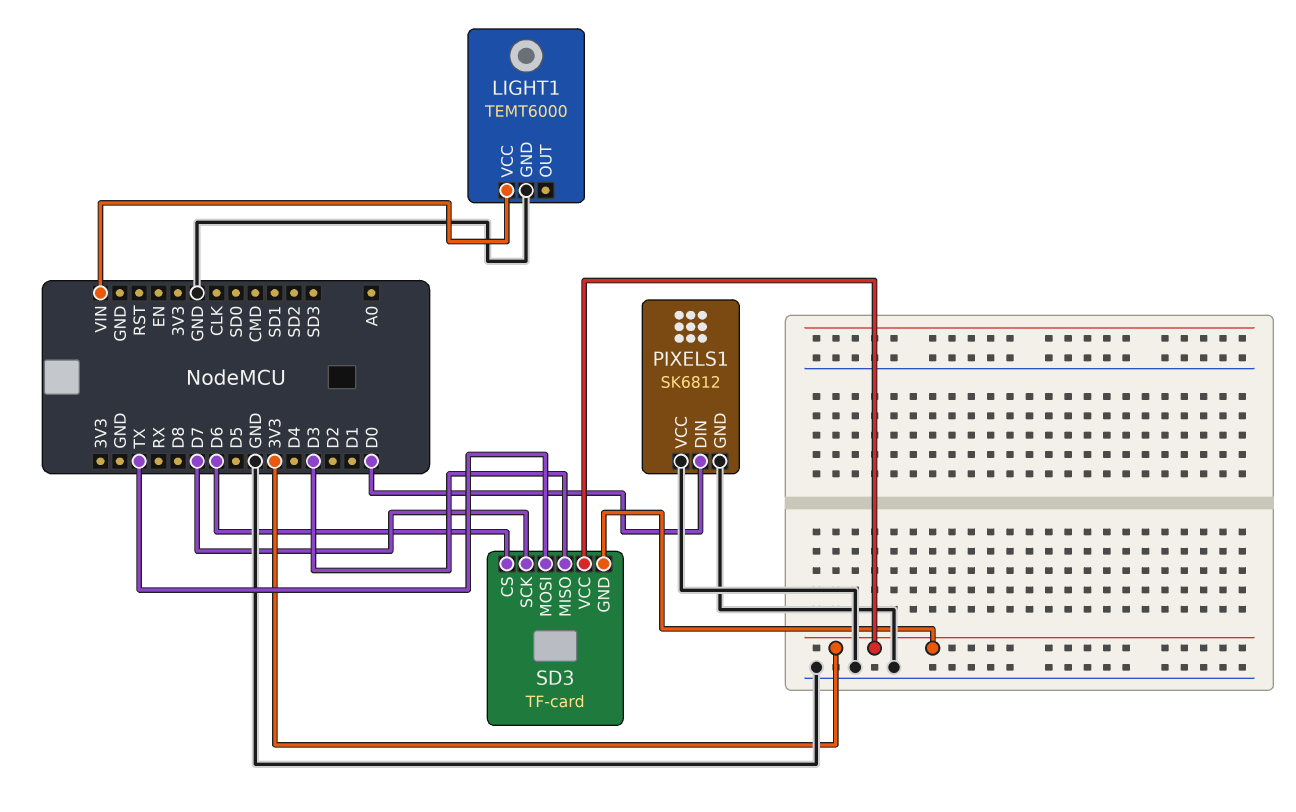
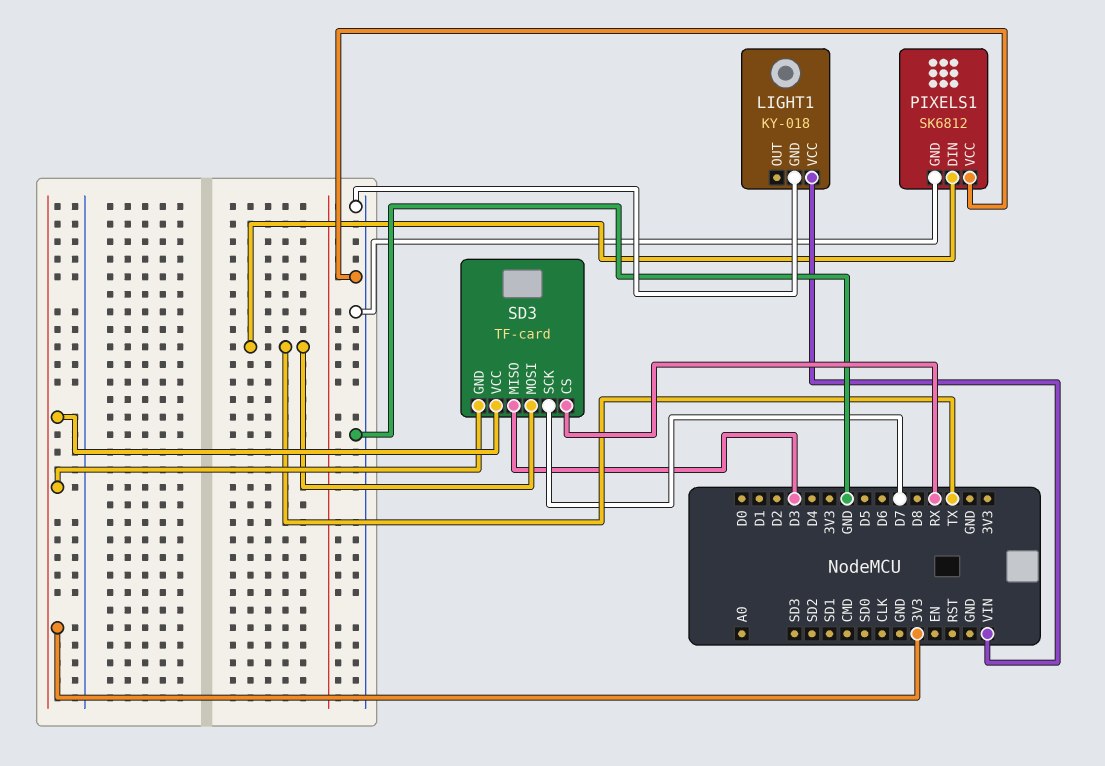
LIGHT1: TEMT6000 -> KY-018
PIXELS1 pin DIN: D0 -> TX
SD3 pin CS: D6 -> RX

